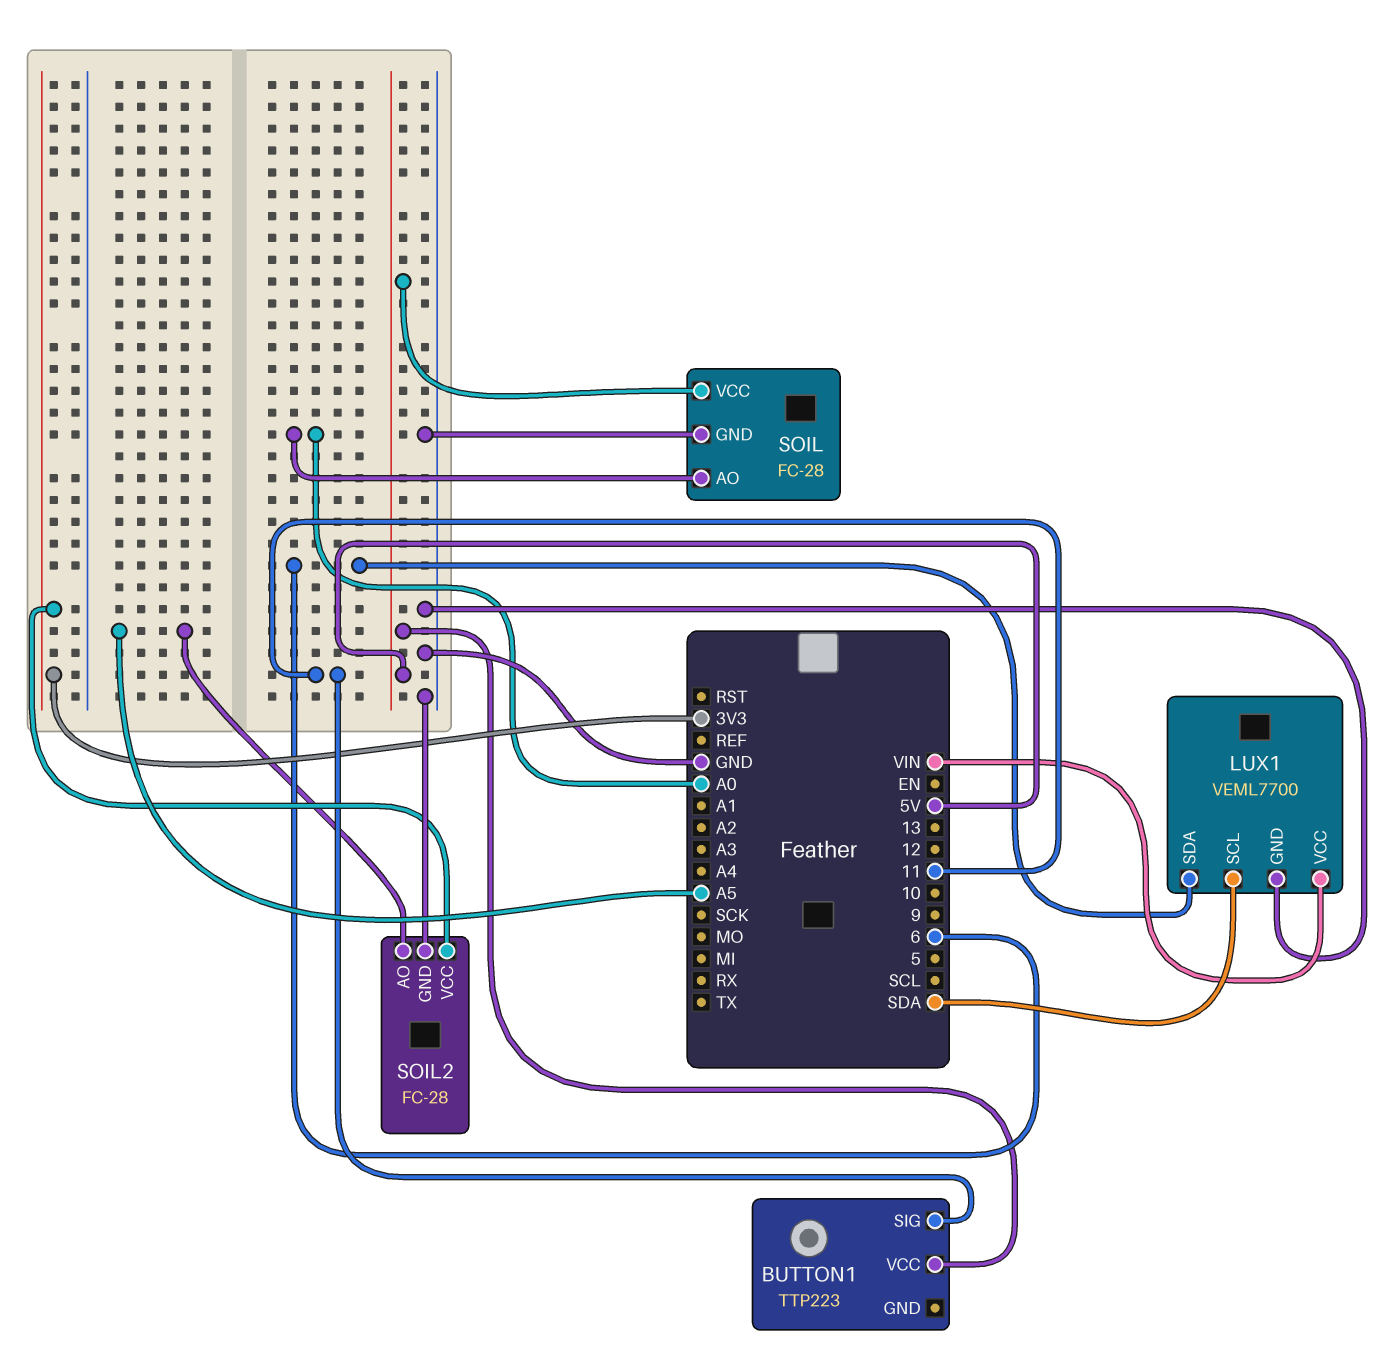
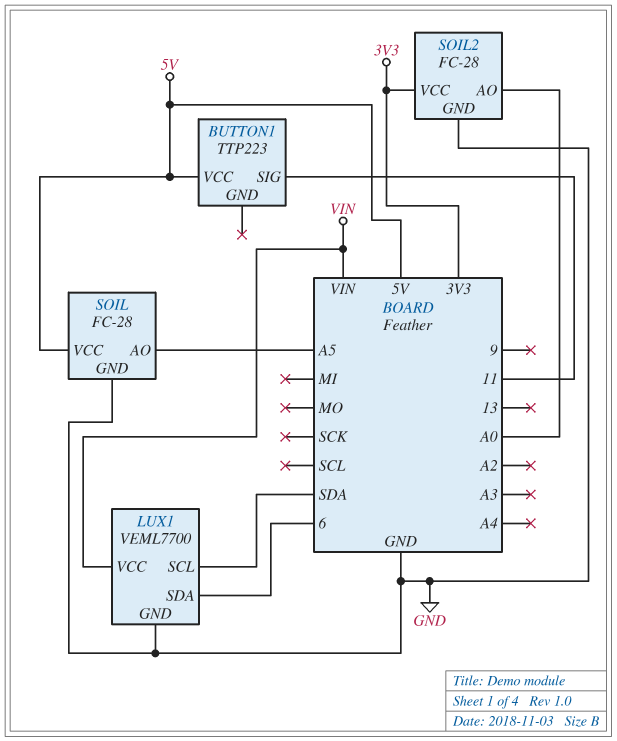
SOIL pin AO: A0 -> A5
SOIL2 pin AO: A5 -> A0

